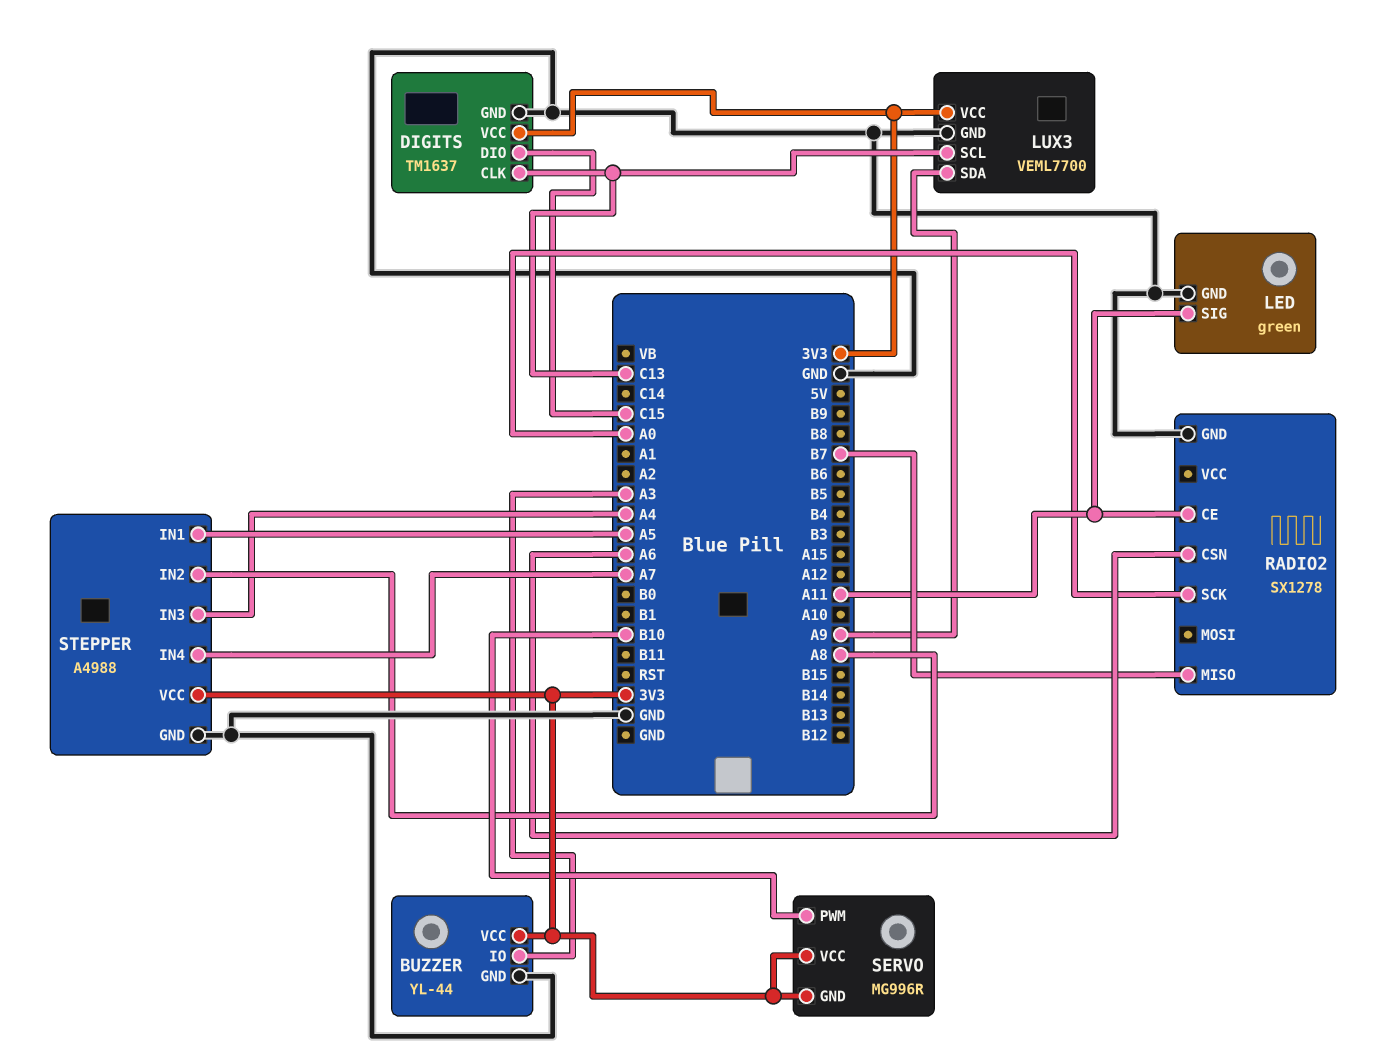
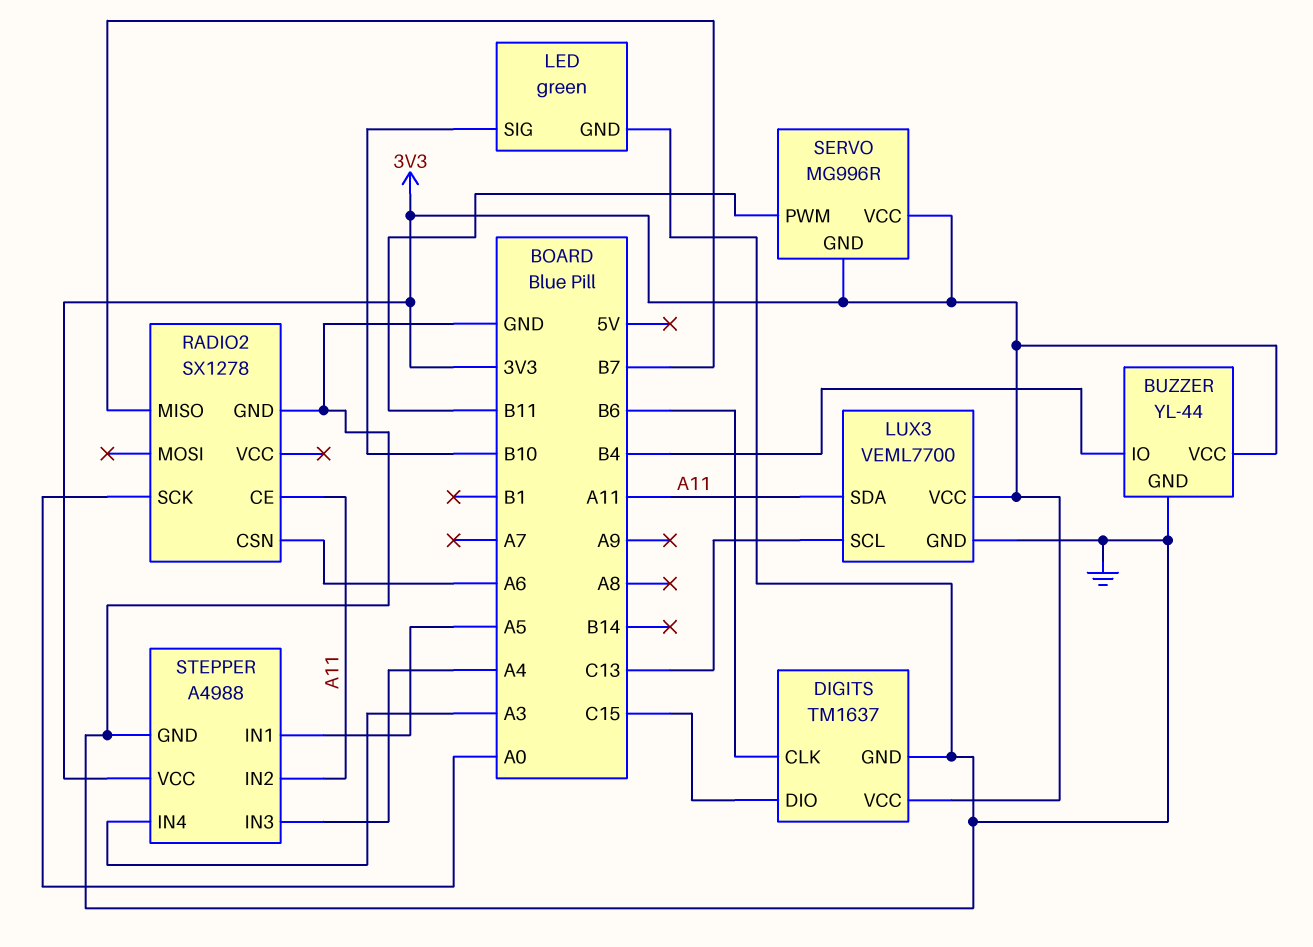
BUZZER pin IO: A3 -> B4
DIGITS pin CLK: C13 -> B6
LED pin SIG: A11 -> B10
LUX3 pin SDA: A9 -> A11
SERVO pin PWM: B10 -> B11
STEPPER pin IN2: A8 -> A11
STEPPER pin IN4: A7 -> A3

